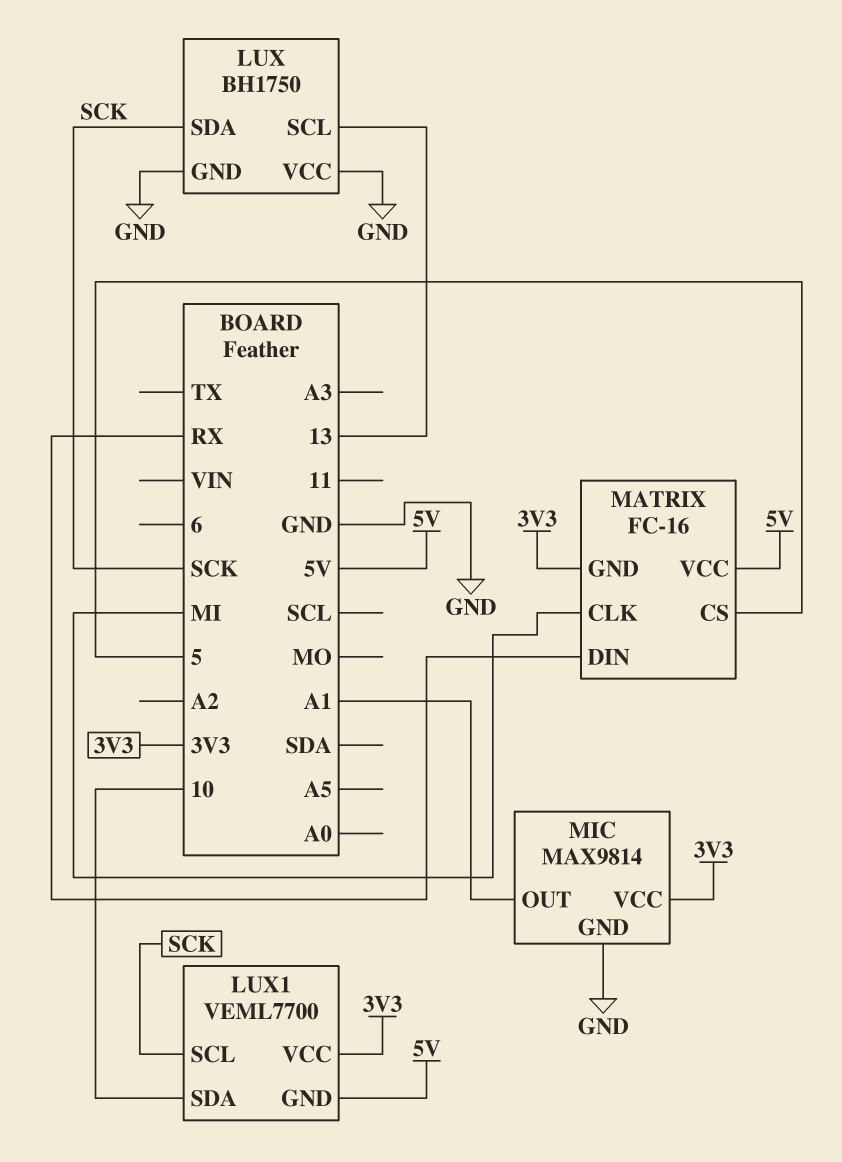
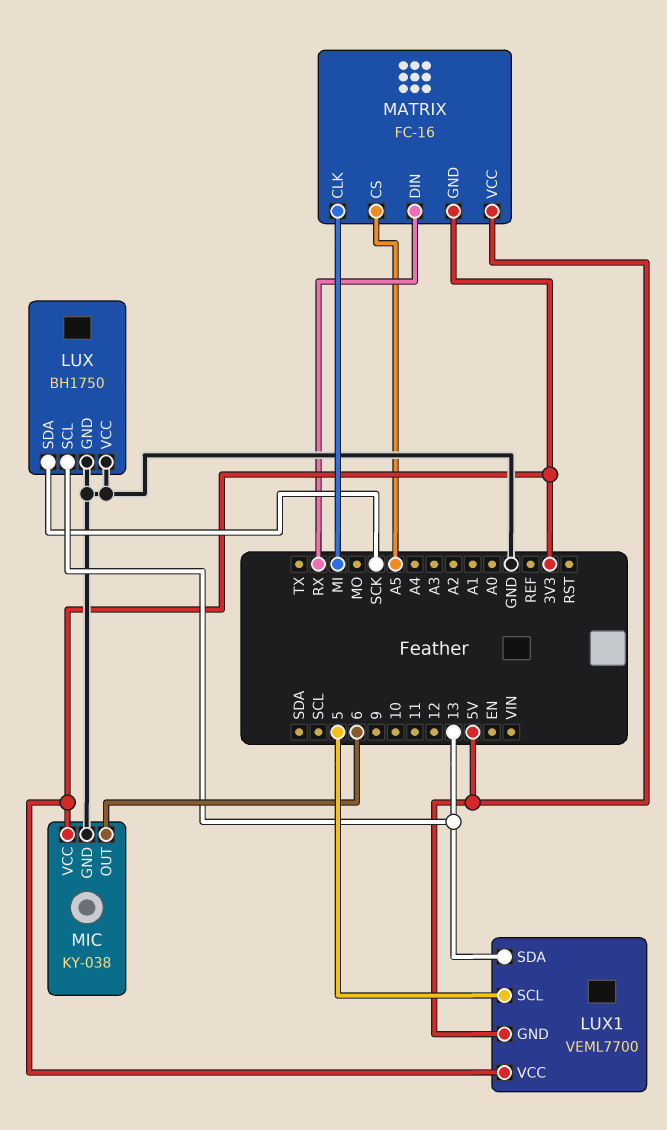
LUX1 pin SCL: SCK -> 5
LUX1 pin SDA: 10 -> 13
MATRIX pin CS: 5 -> A5
MIC: MAX9814 -> KY-038
MIC pin OUT: A1 -> 6

